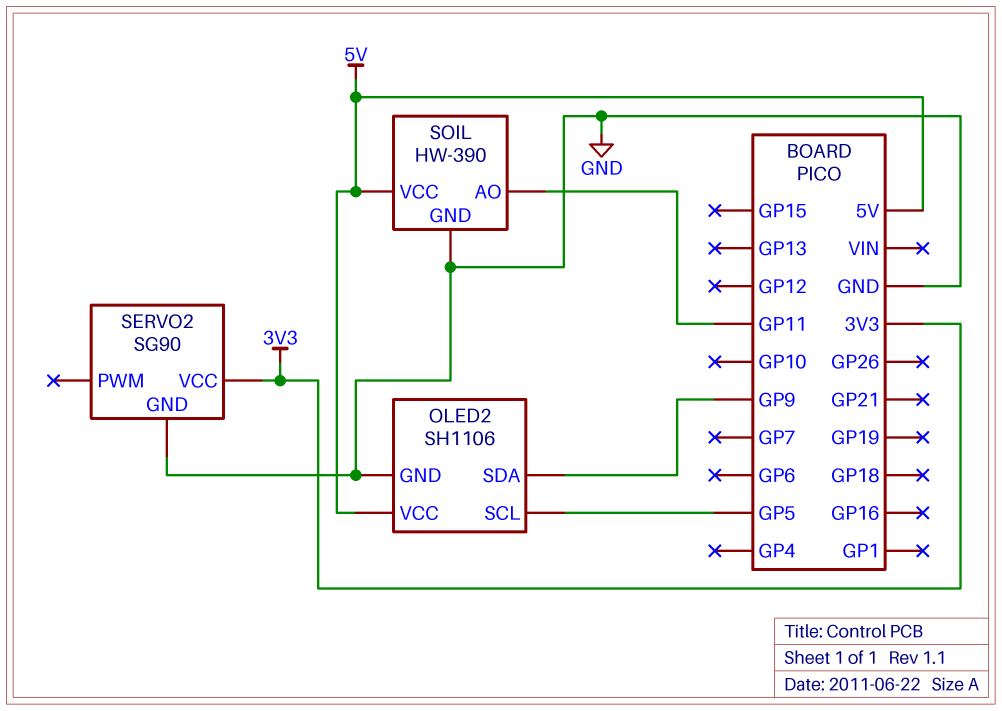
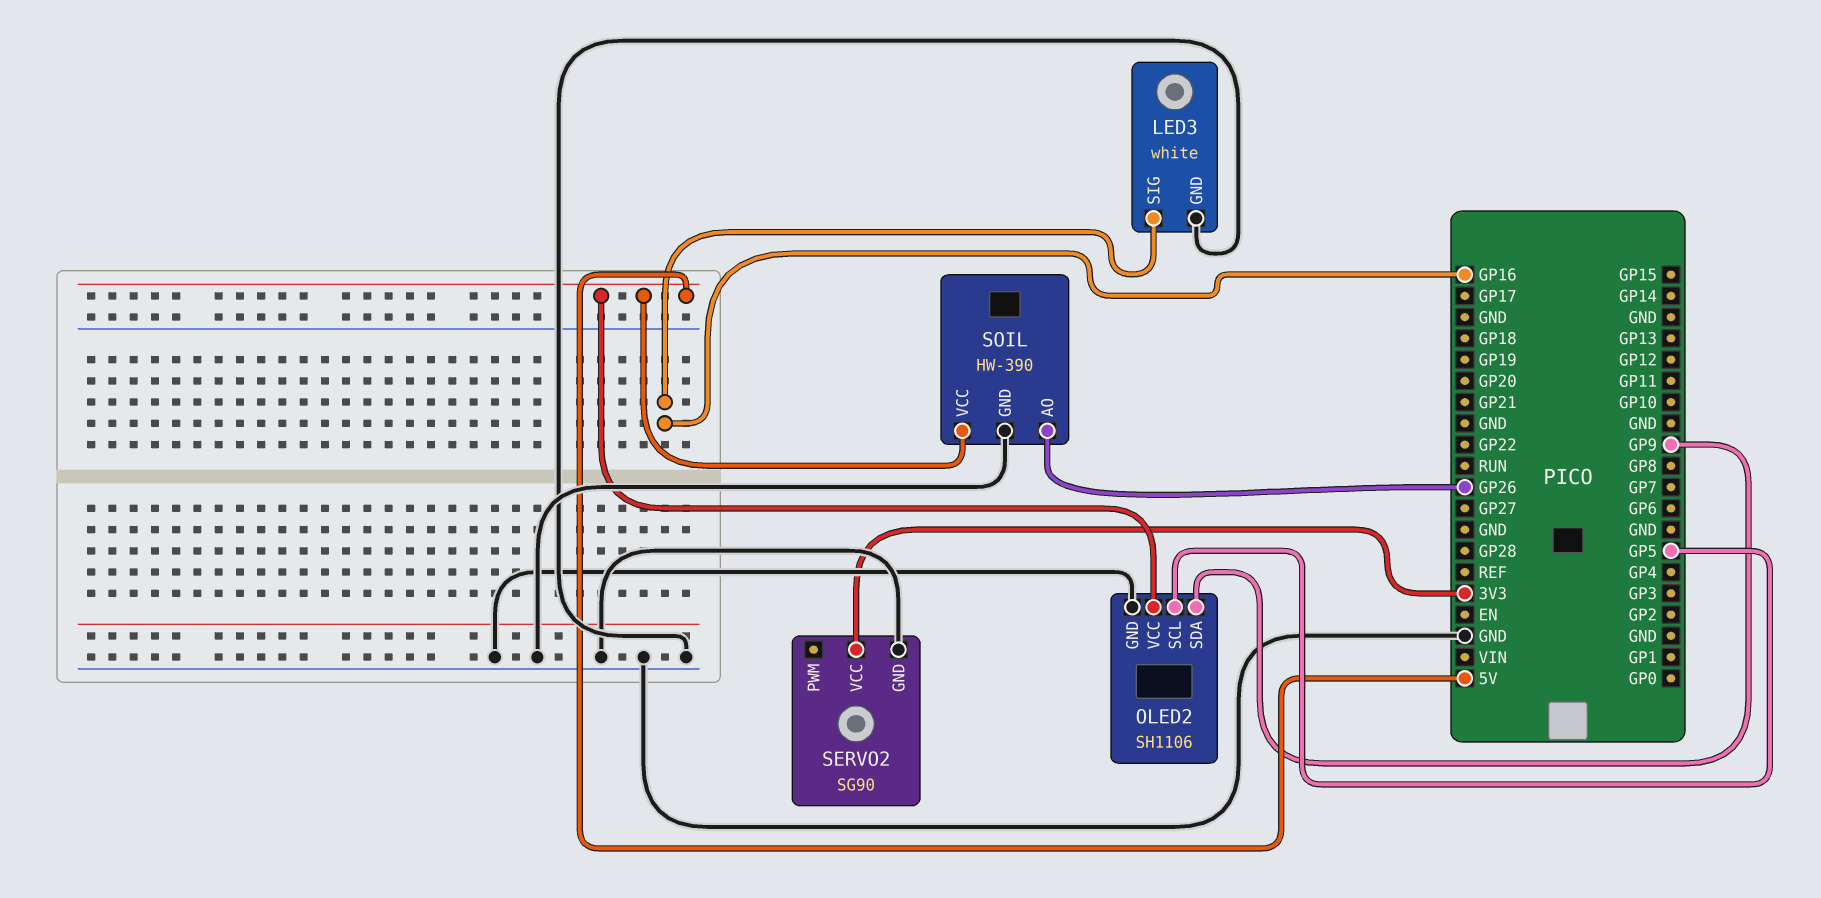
LED3: none -> white
LED3 pin GND: none -> GND
LED3 pin SIG: none -> GP16
SOIL pin AO: GP11 -> GP26

